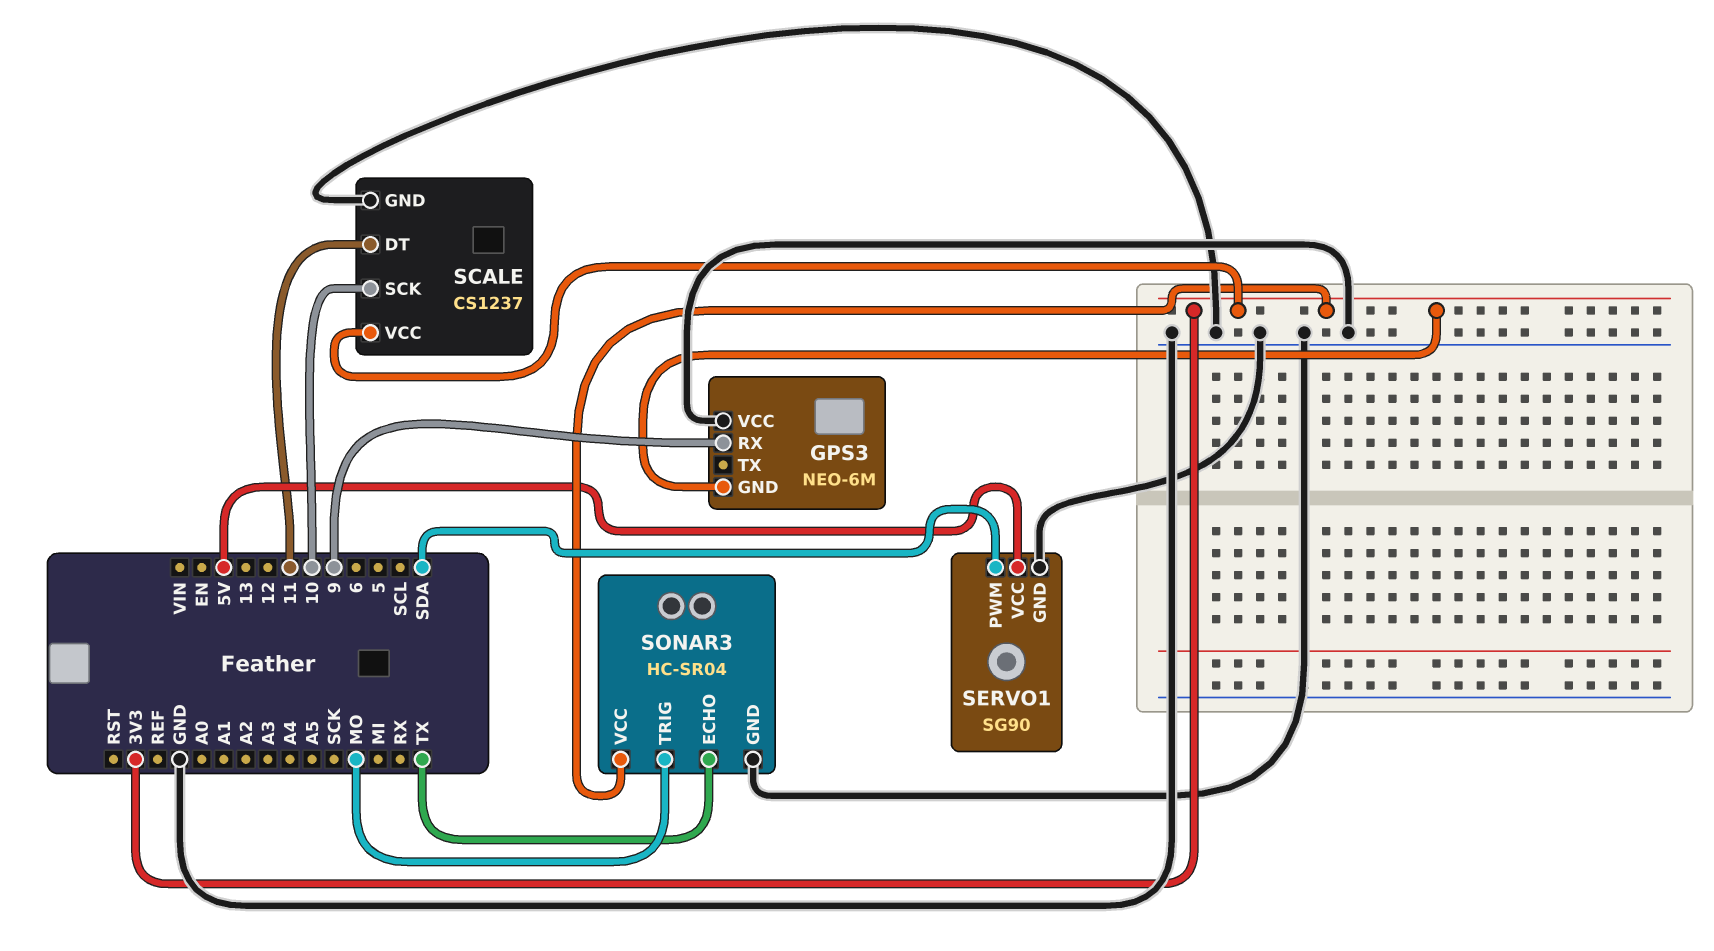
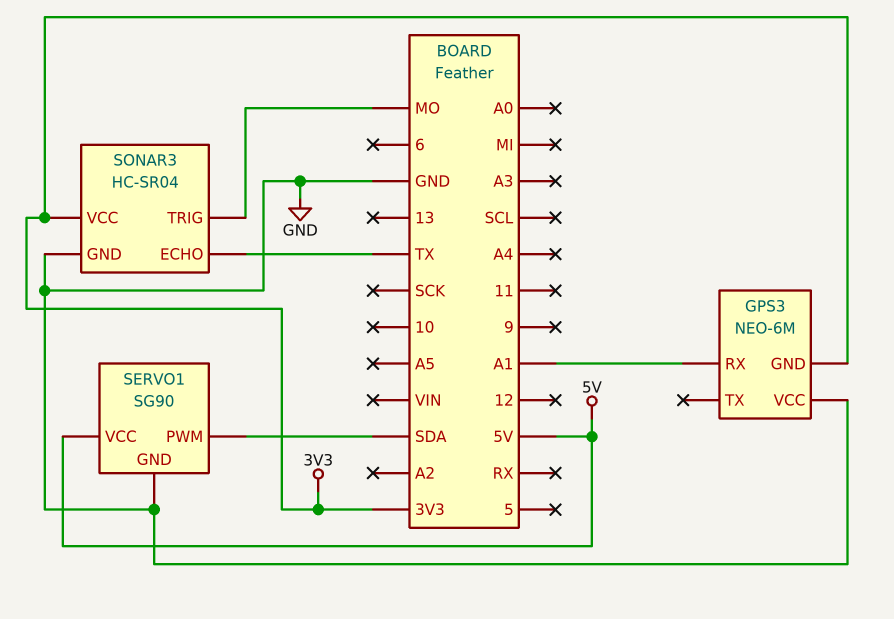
GPS3 pin RX: 9 -> A1
SCALE: CS1237 -> none
SCALE pin DT: 11 -> none
SCALE pin GND: GND -> none
SCALE pin SCK: 10 -> none
SCALE pin VCC: 3V3 -> none

